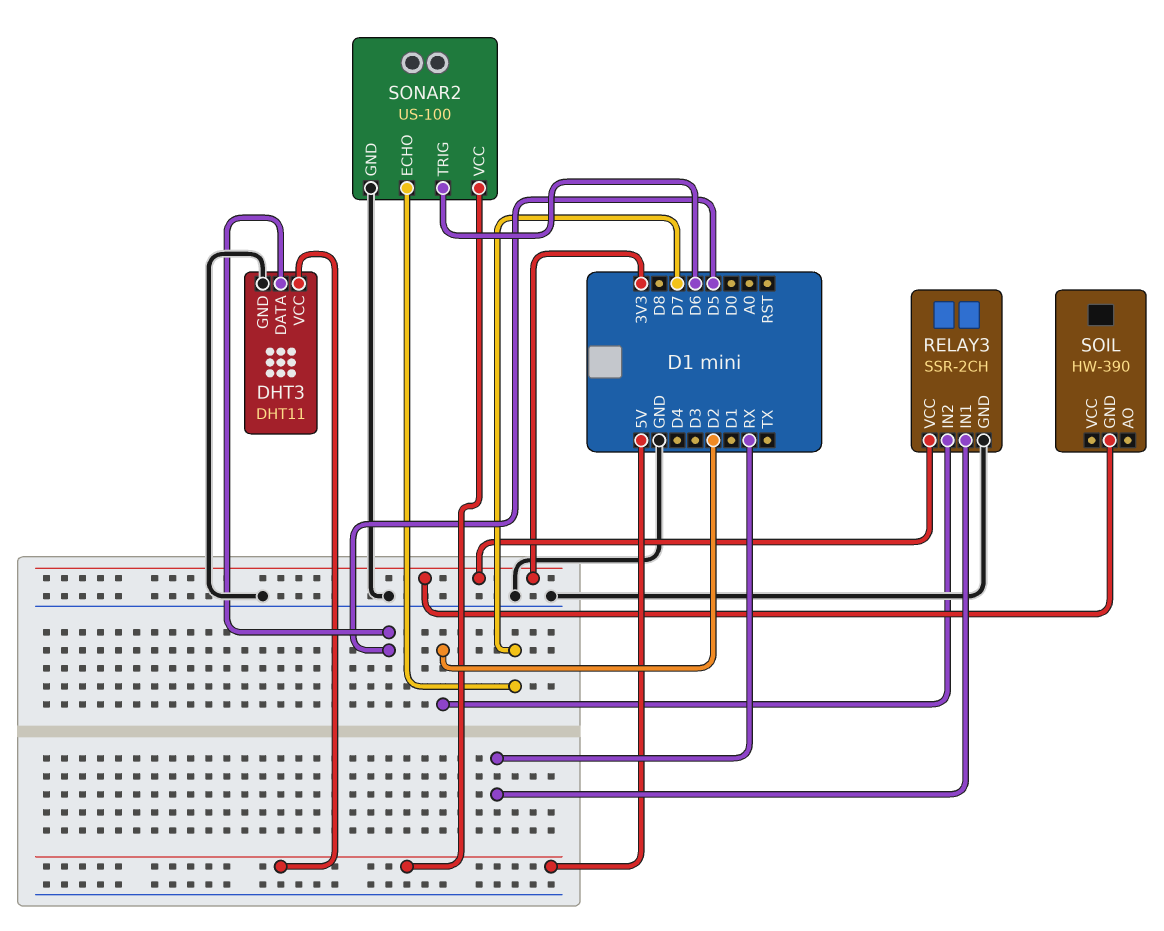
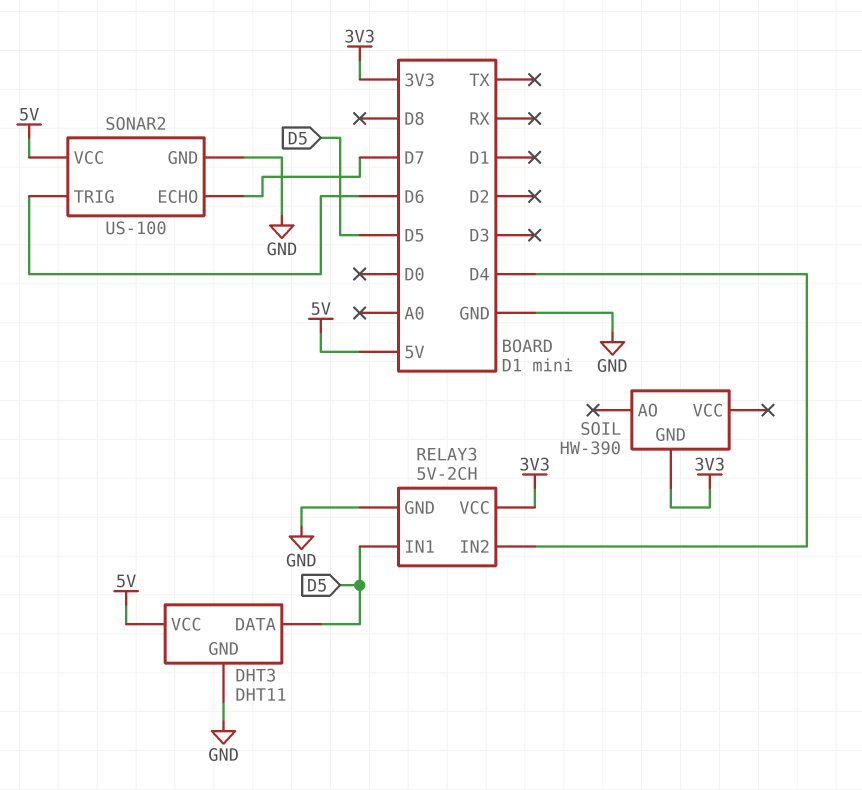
RELAY3: SSR-2CH -> 5V-2CH
RELAY3 pin IN1: RX -> D5
RELAY3 pin IN2: D2 -> D4

